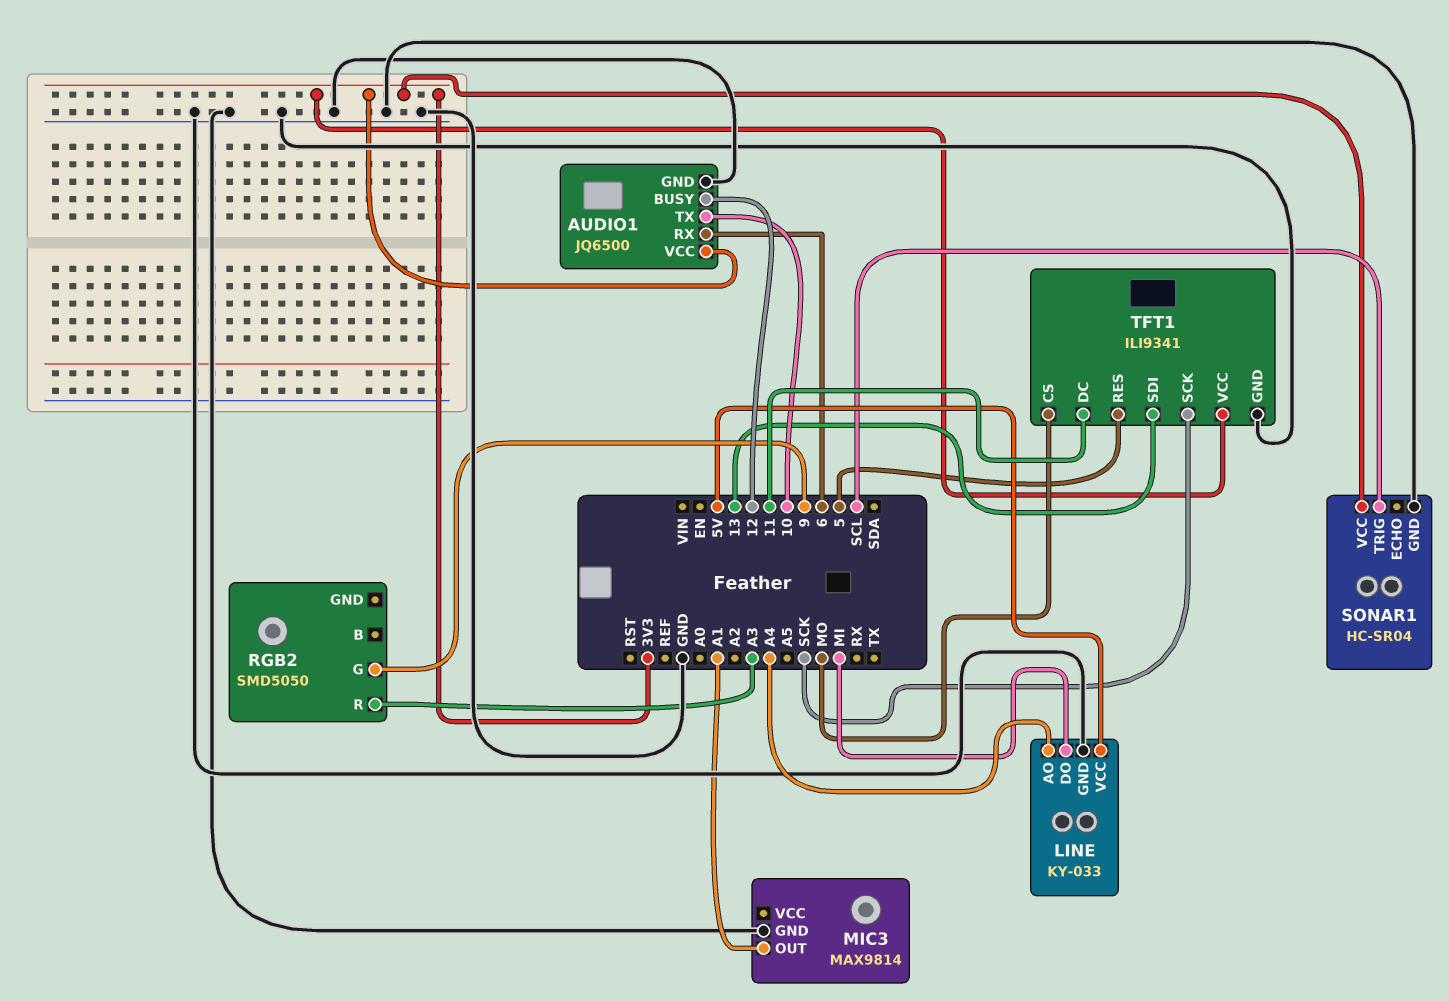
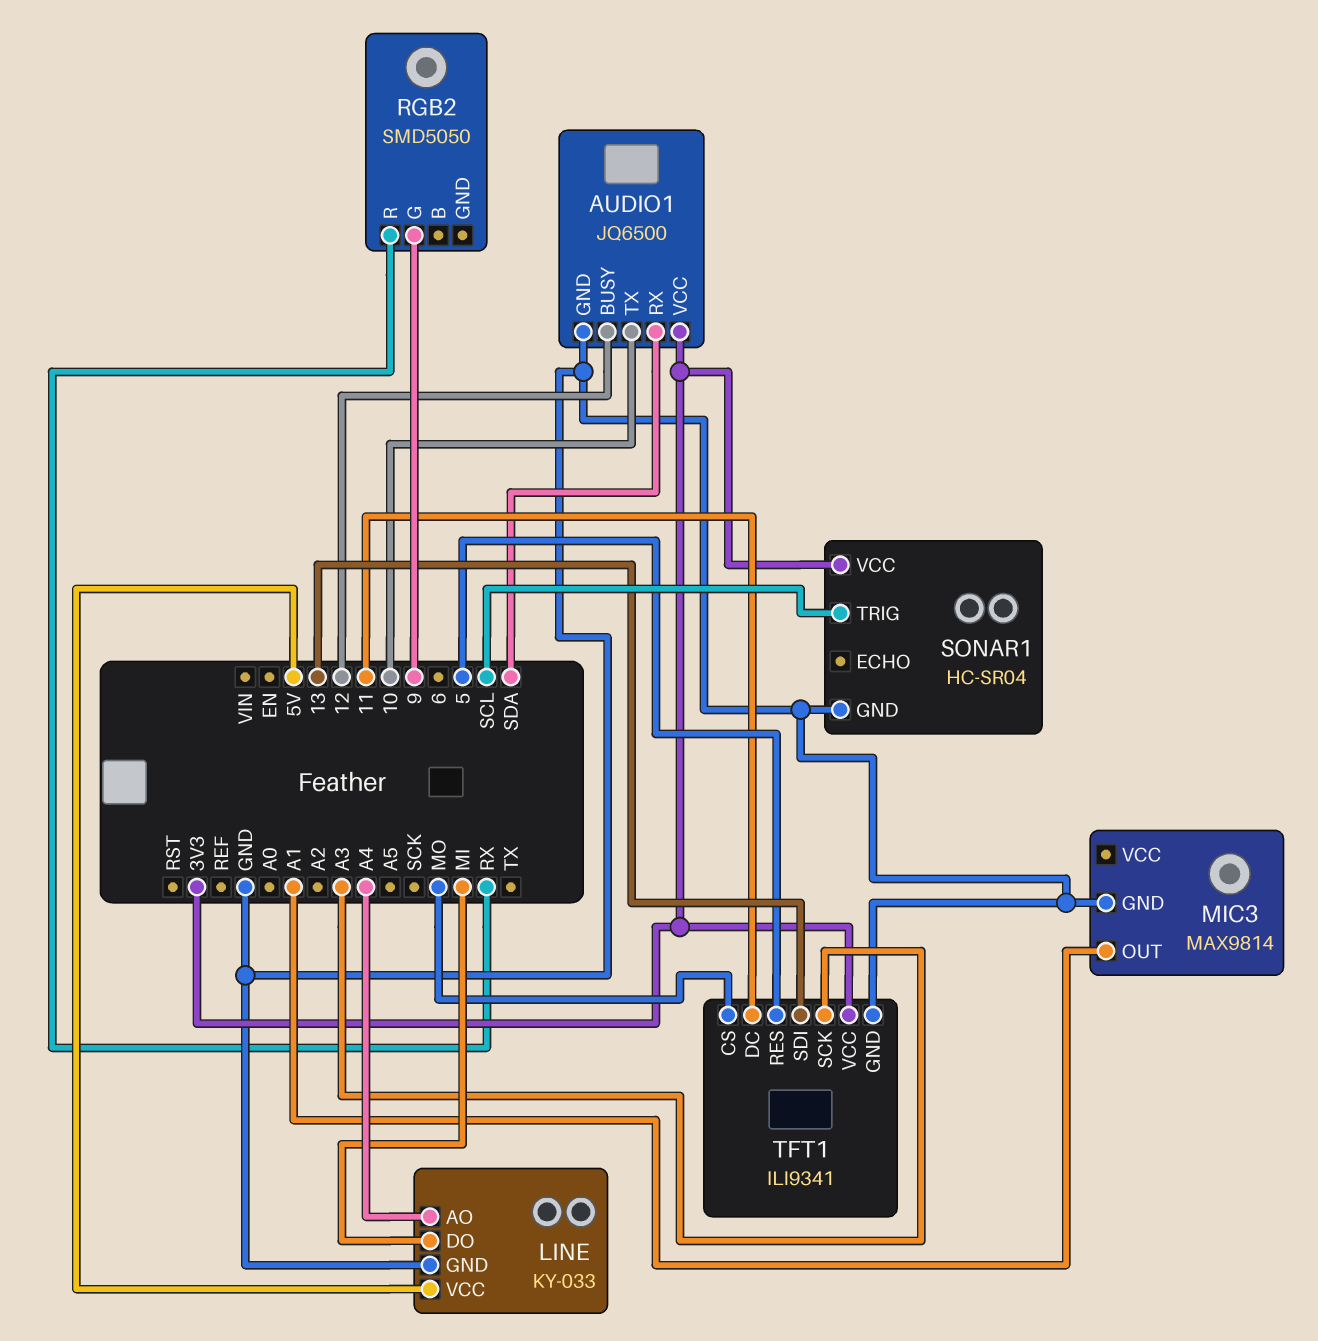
AUDIO1 pin RX: 6 -> SDA
RGB2 pin R: A3 -> RX
TFT1 pin SCK: SCK -> A3

